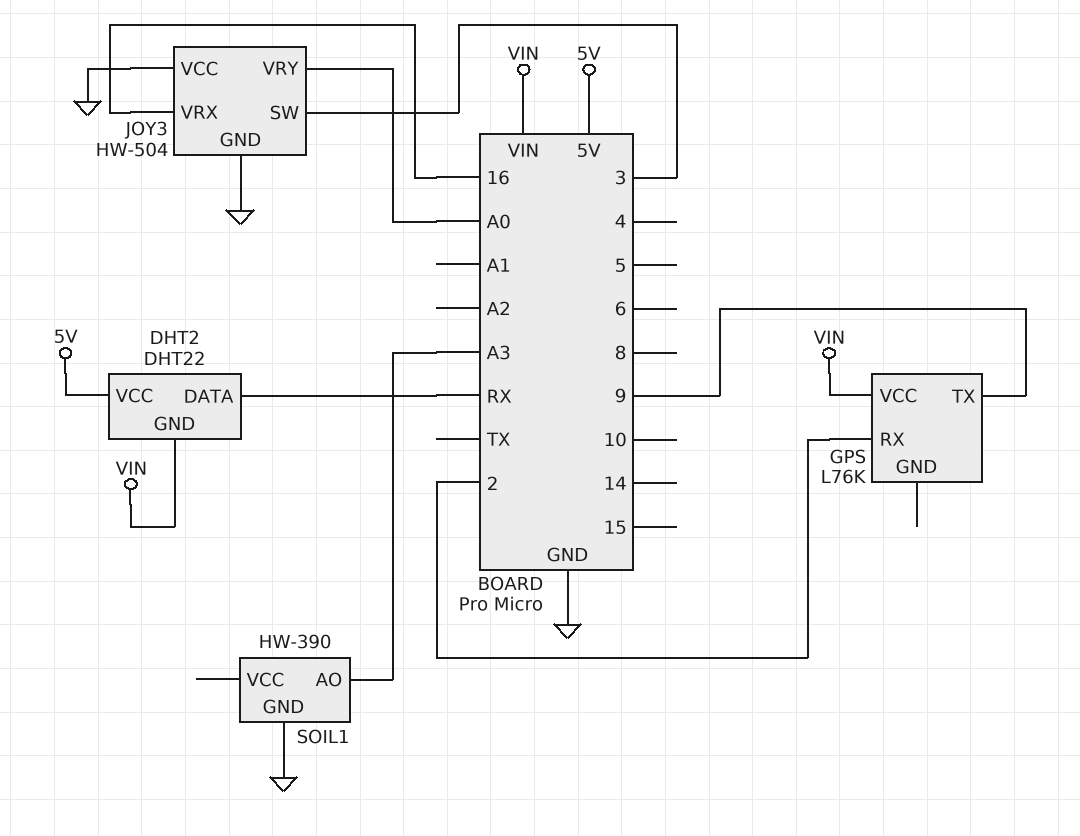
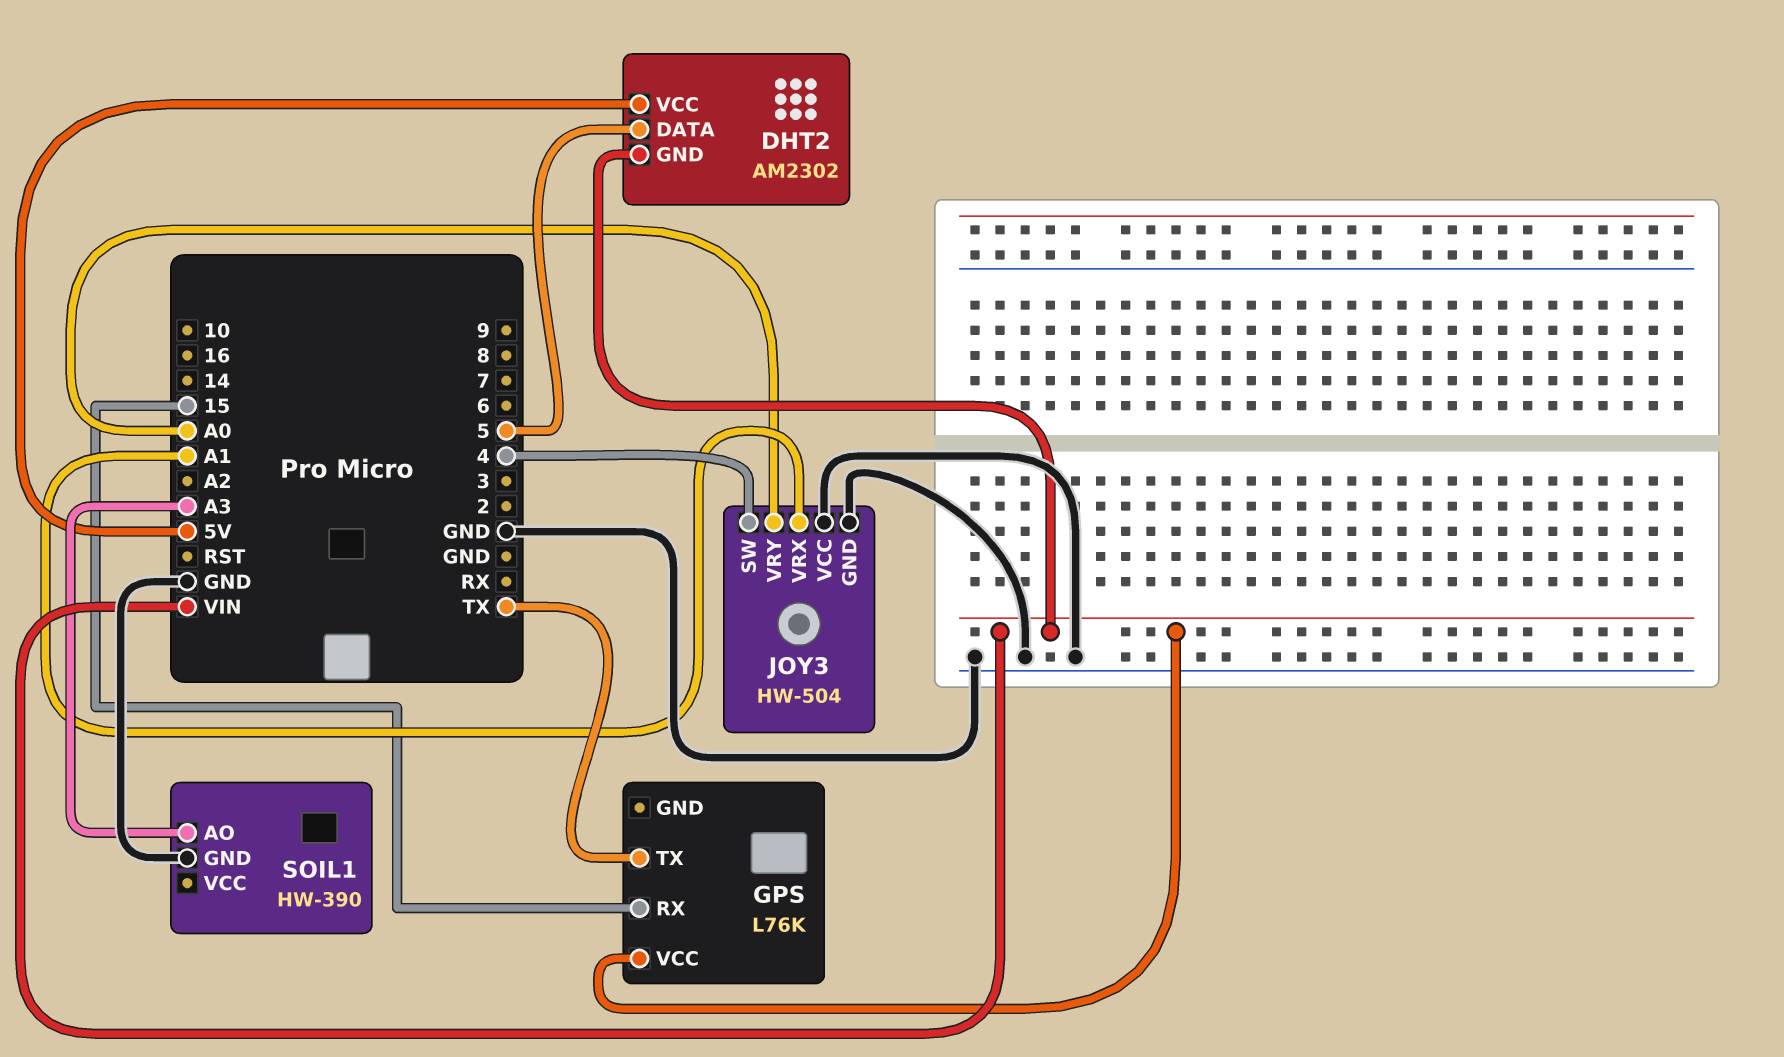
DHT2: DHT22 -> AM2302
DHT2 pin DATA: RX -> 5
GPS pin RX: 2 -> 15
GPS pin TX: 9 -> TX
JOY3 pin SW: 3 -> 4
JOY3 pin VRX: 16 -> A1

